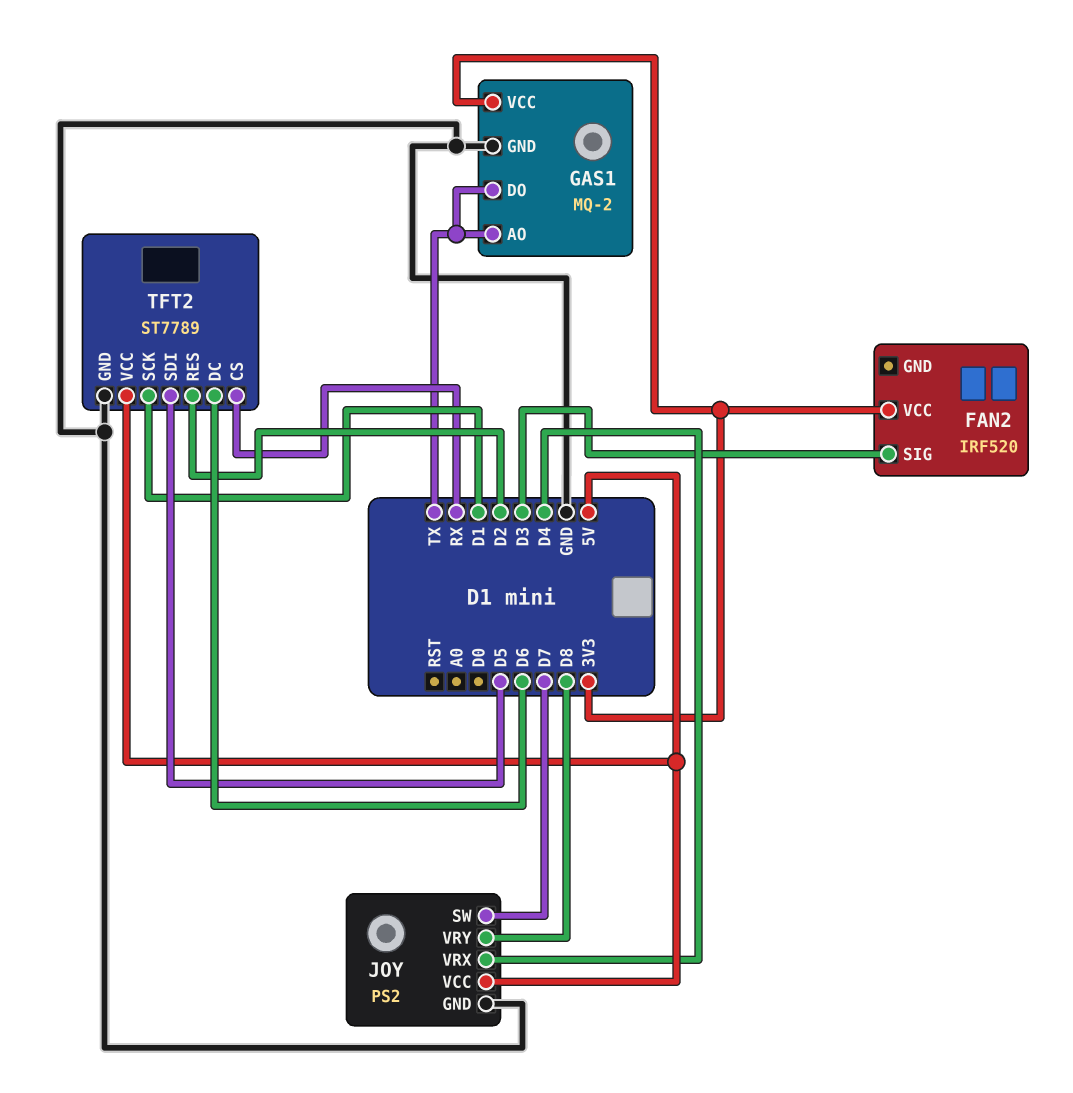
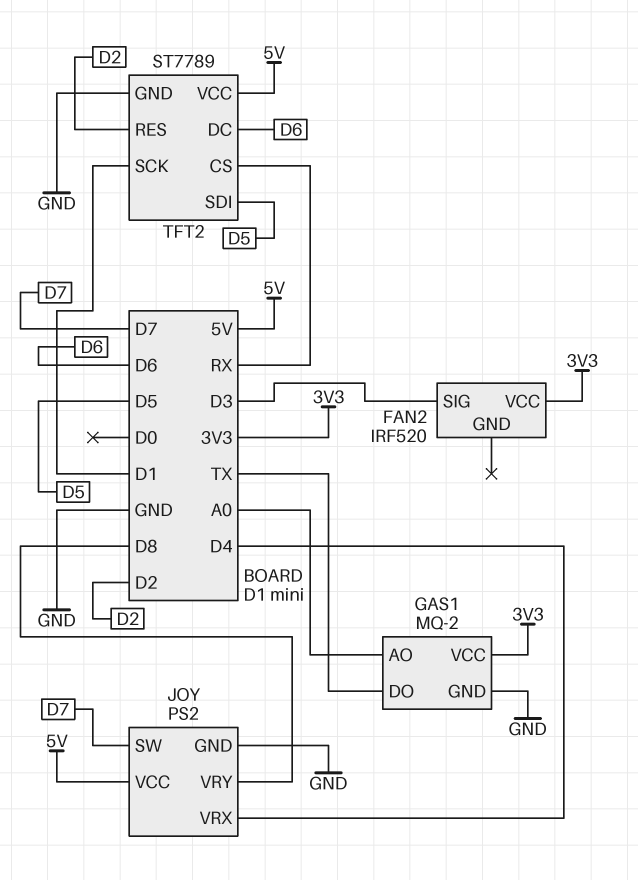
GAS1 pin AO: TX -> A0

